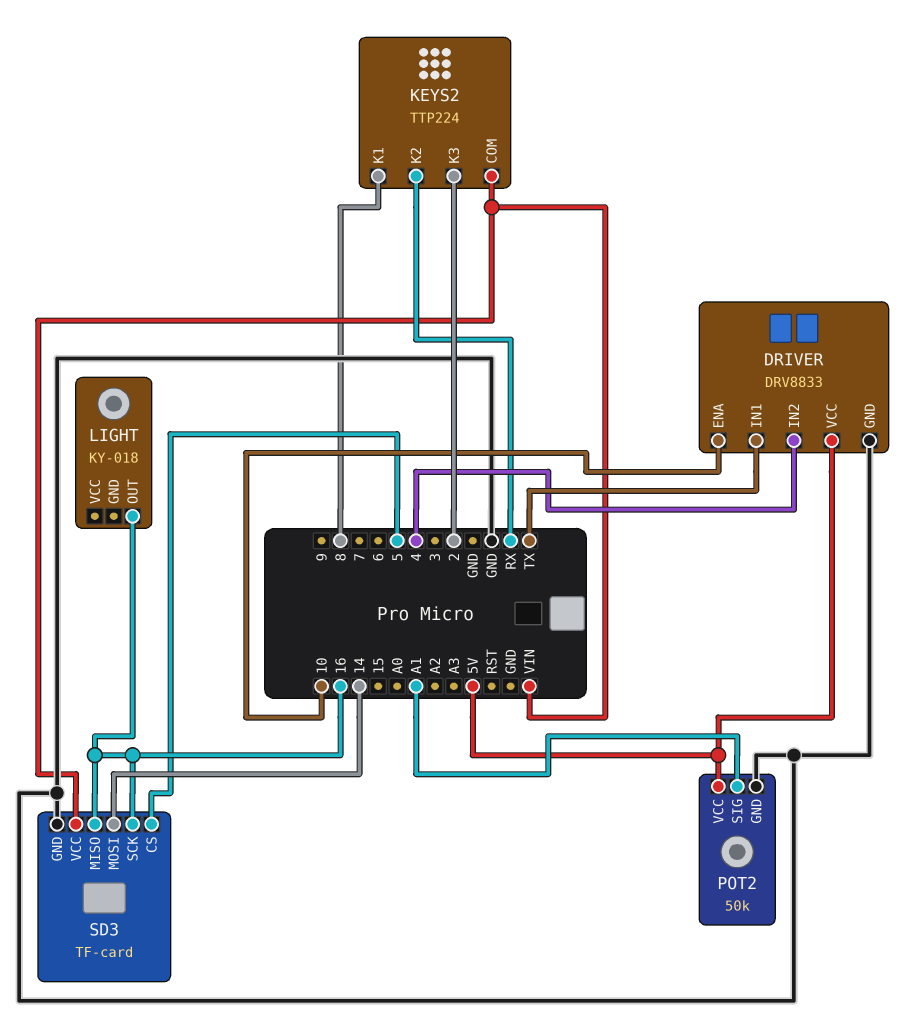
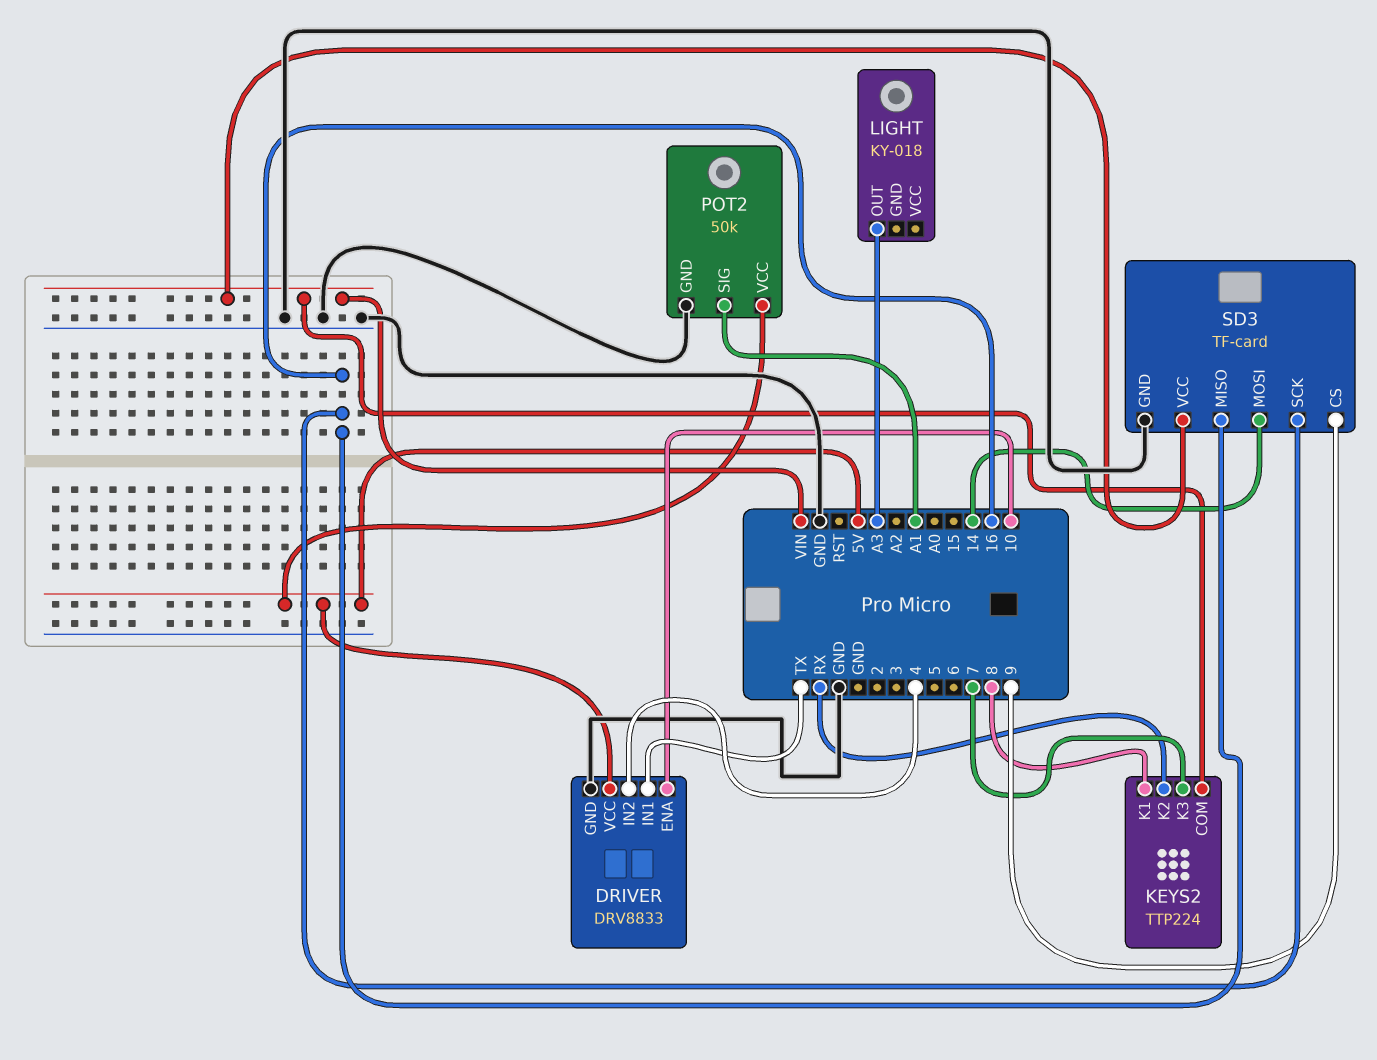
KEYS2 pin K3: 2 -> 7
LIGHT pin OUT: 16 -> A3
SD3 pin CS: 5 -> 9

